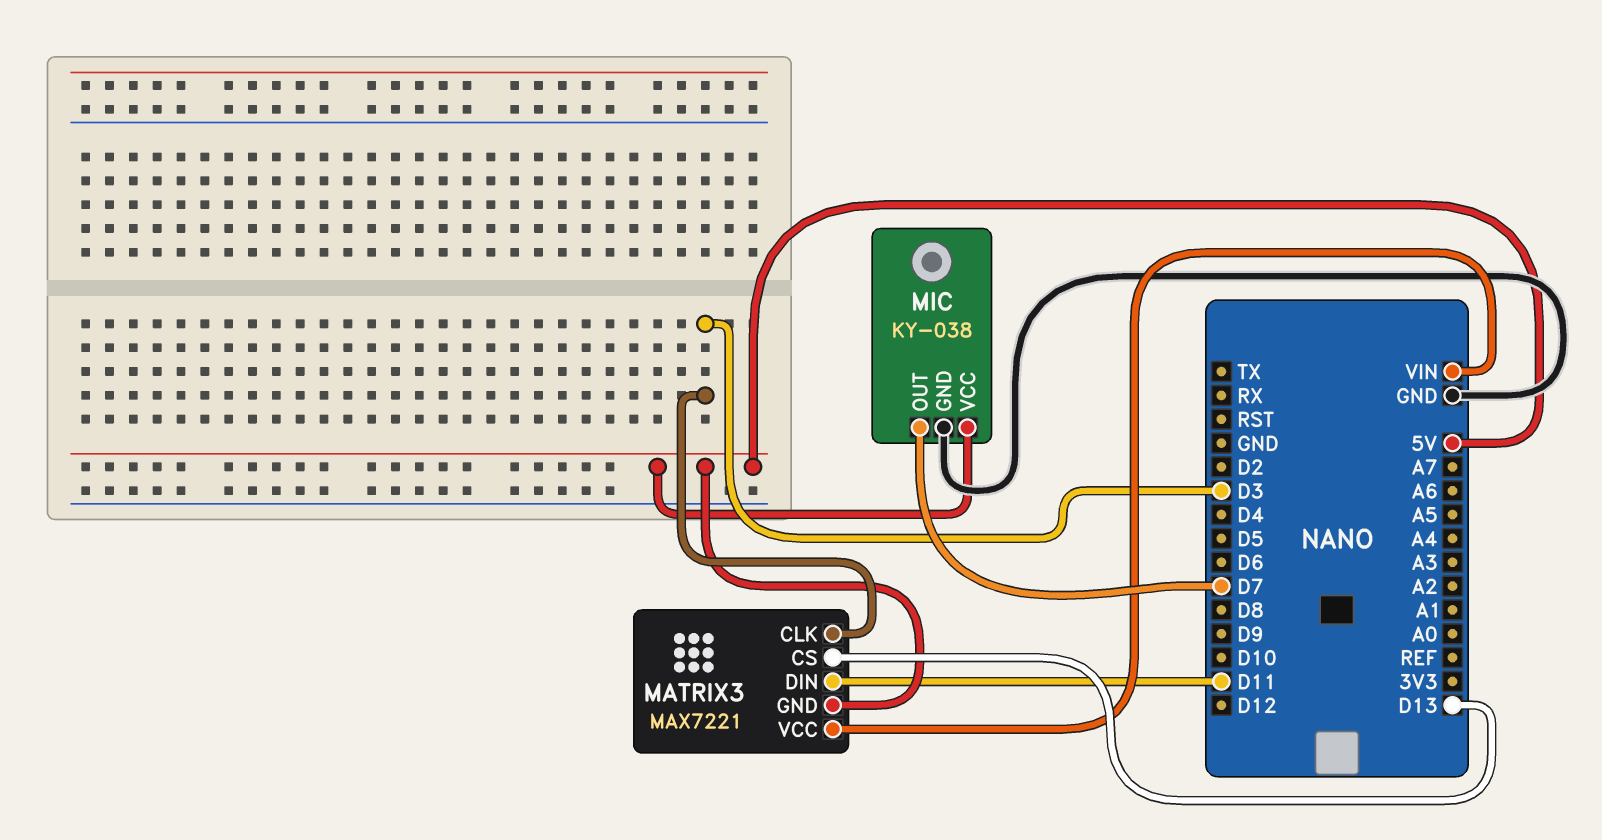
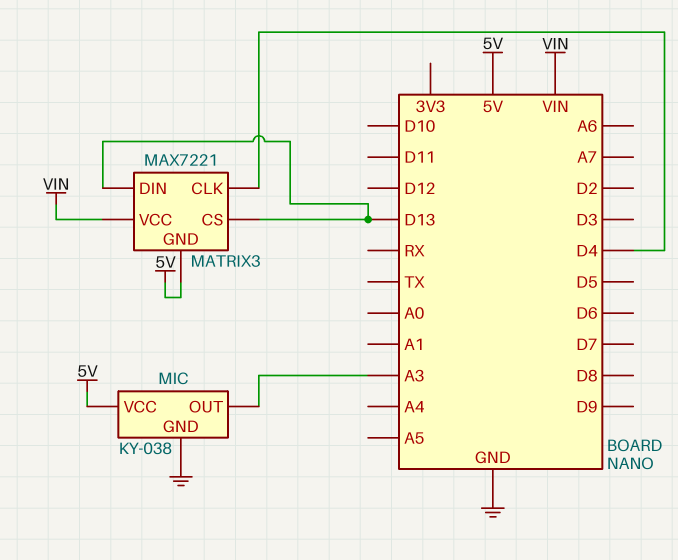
MATRIX3 pin CLK: D3 -> D4
MATRIX3 pin DIN: D11 -> D13
MIC pin OUT: D7 -> A3

